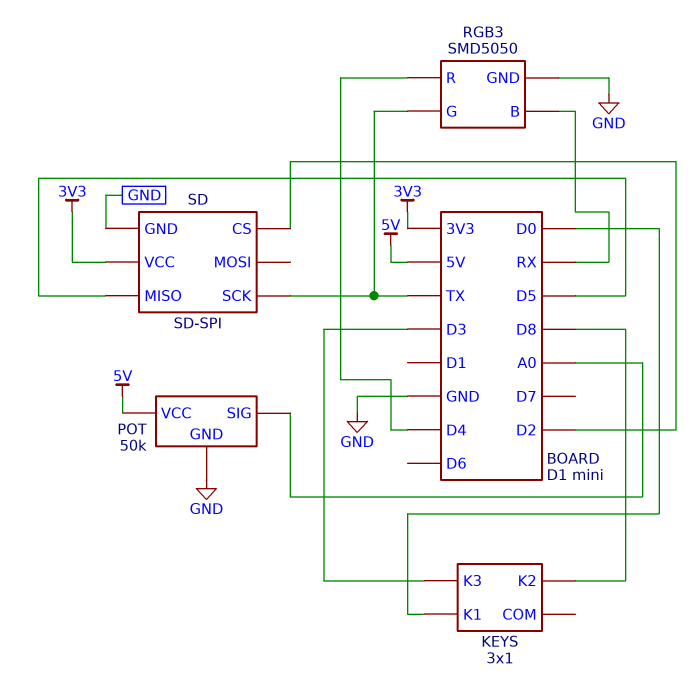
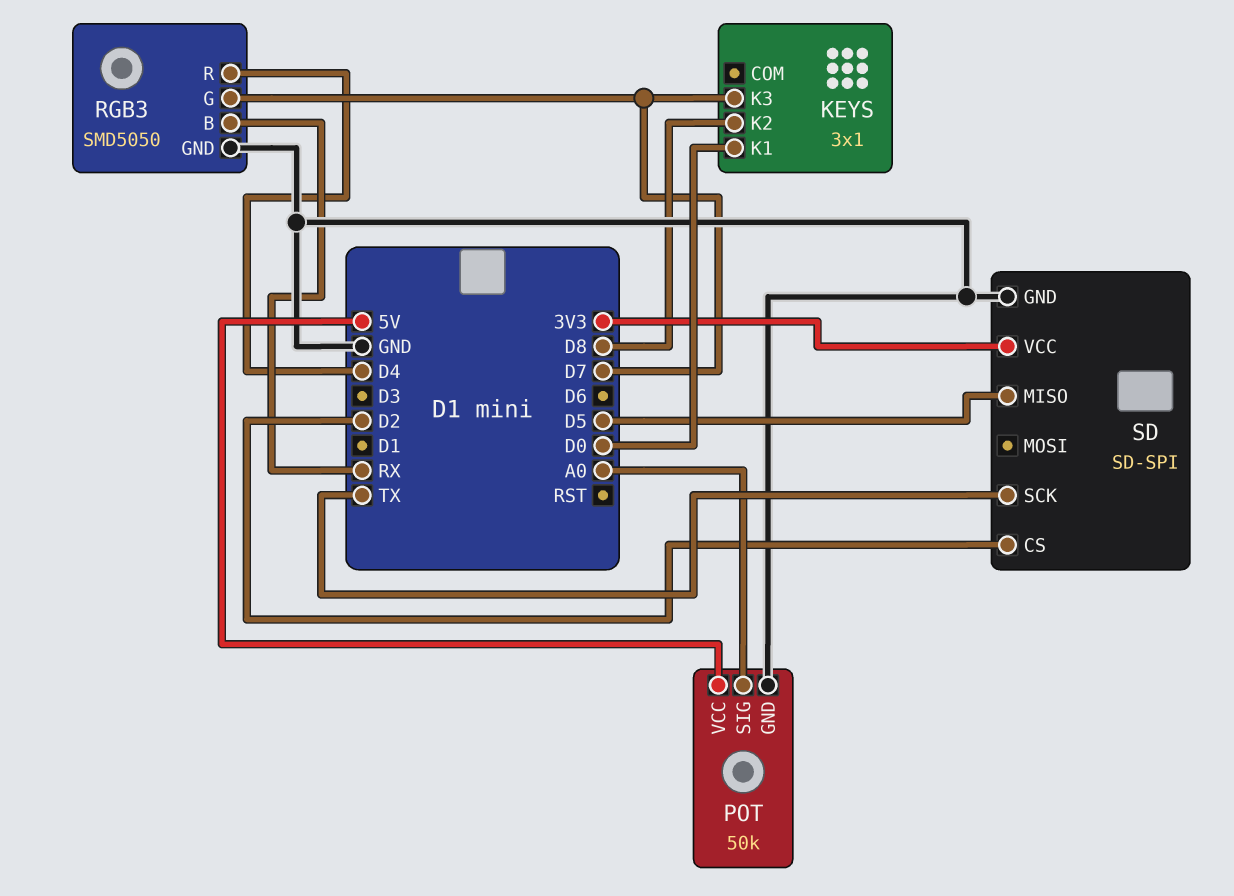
KEYS pin K3: D3 -> D7
RGB3 pin G: TX -> D7

